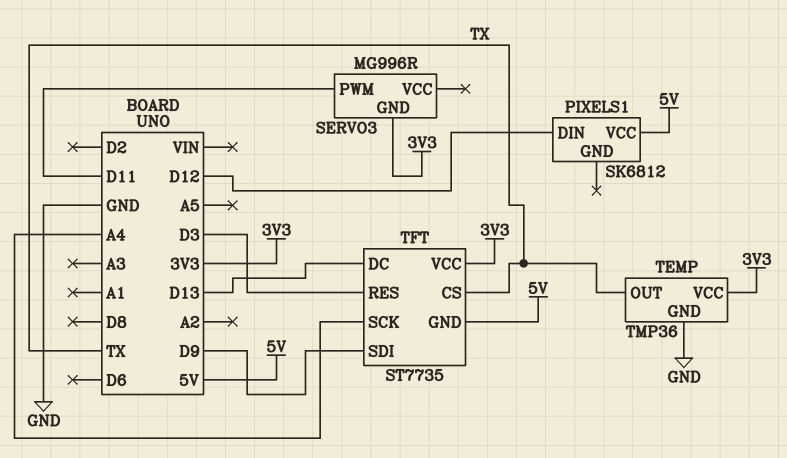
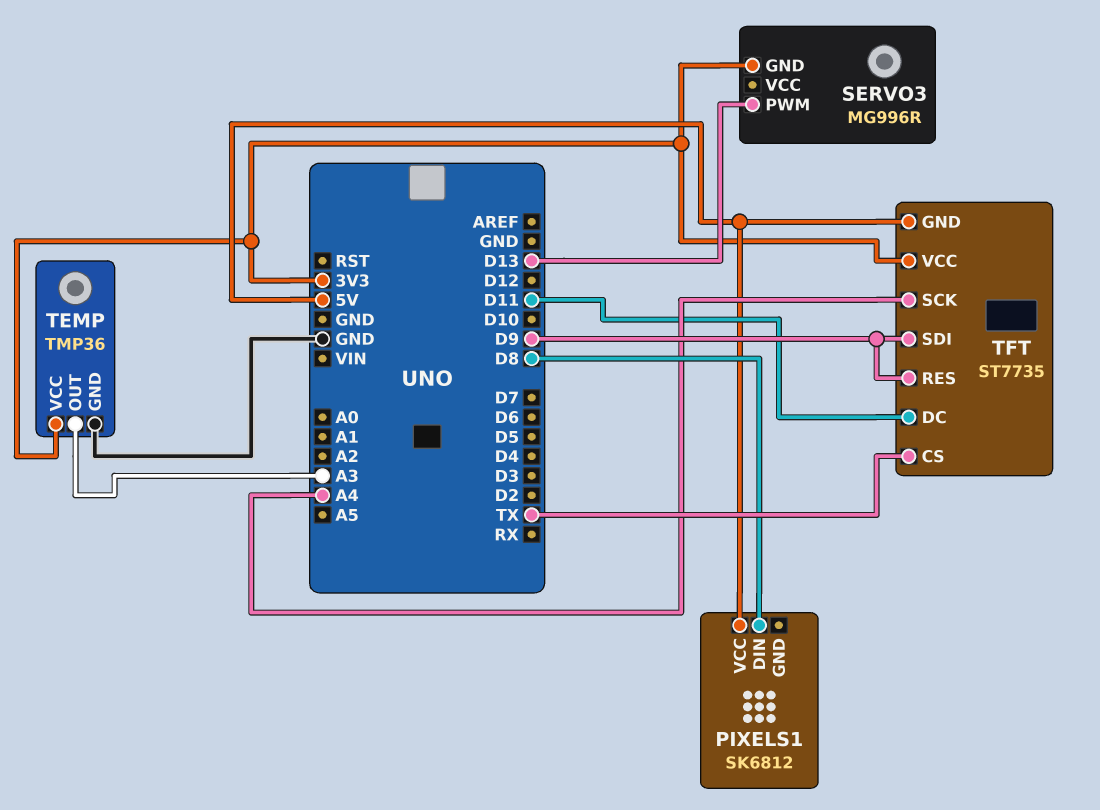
PIXELS1 pin DIN: D12 -> D8
SERVO3 pin PWM: D11 -> D13
TEMP pin OUT: TX -> A3
TFT pin DC: D13 -> D11
TFT pin RES: D3 -> D9

